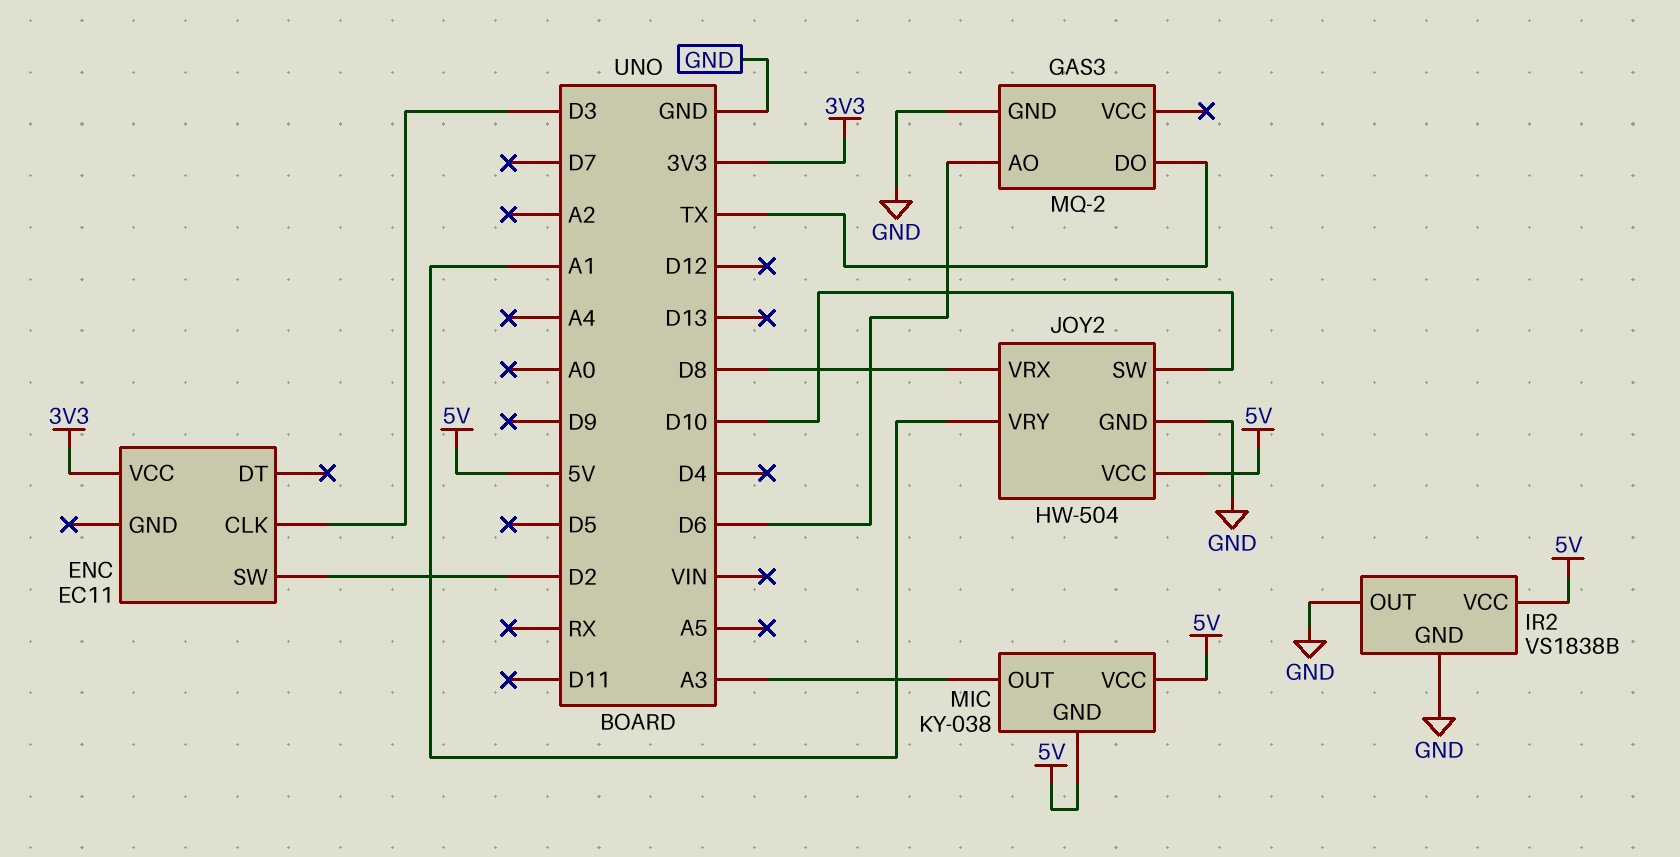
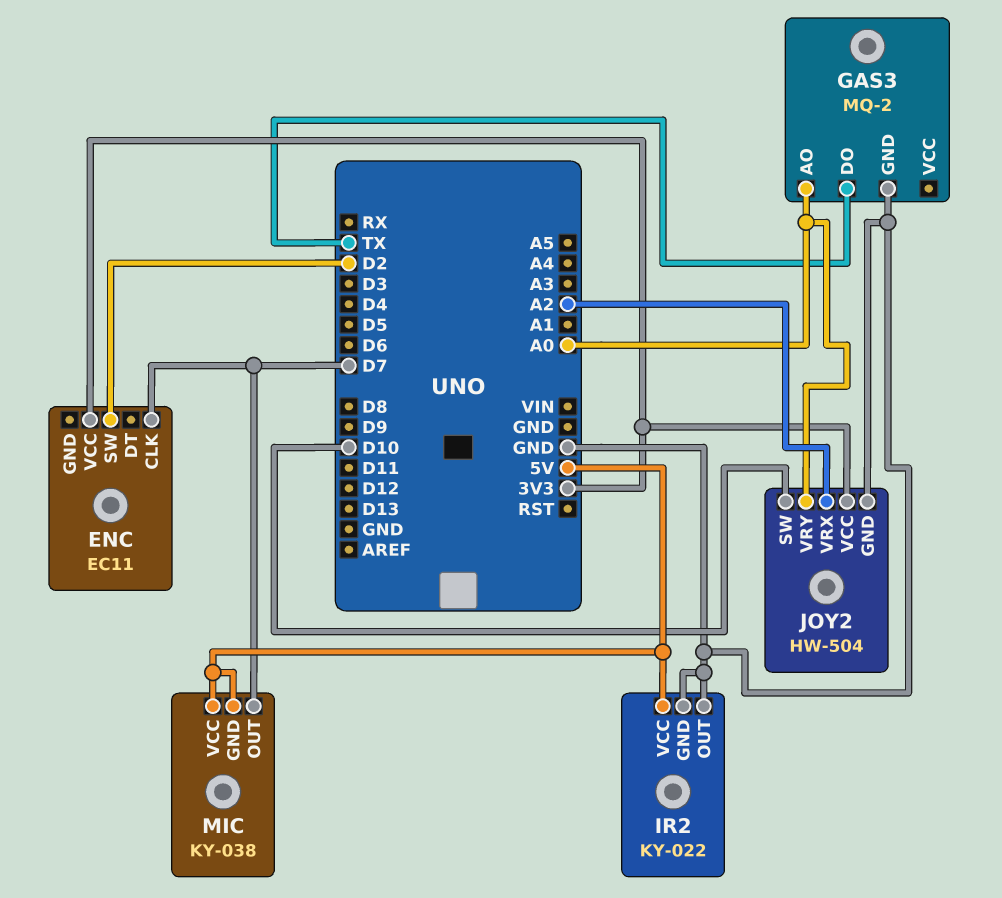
ENC pin CLK: D3 -> D7
GAS3 pin AO: D6 -> A0
IR2: VS1838B -> KY-022
JOY2 pin VCC: 5V -> 3V3
JOY2 pin VRX: D8 -> A2
JOY2 pin VRY: A1 -> A0
MIC pin OUT: A3 -> D7

